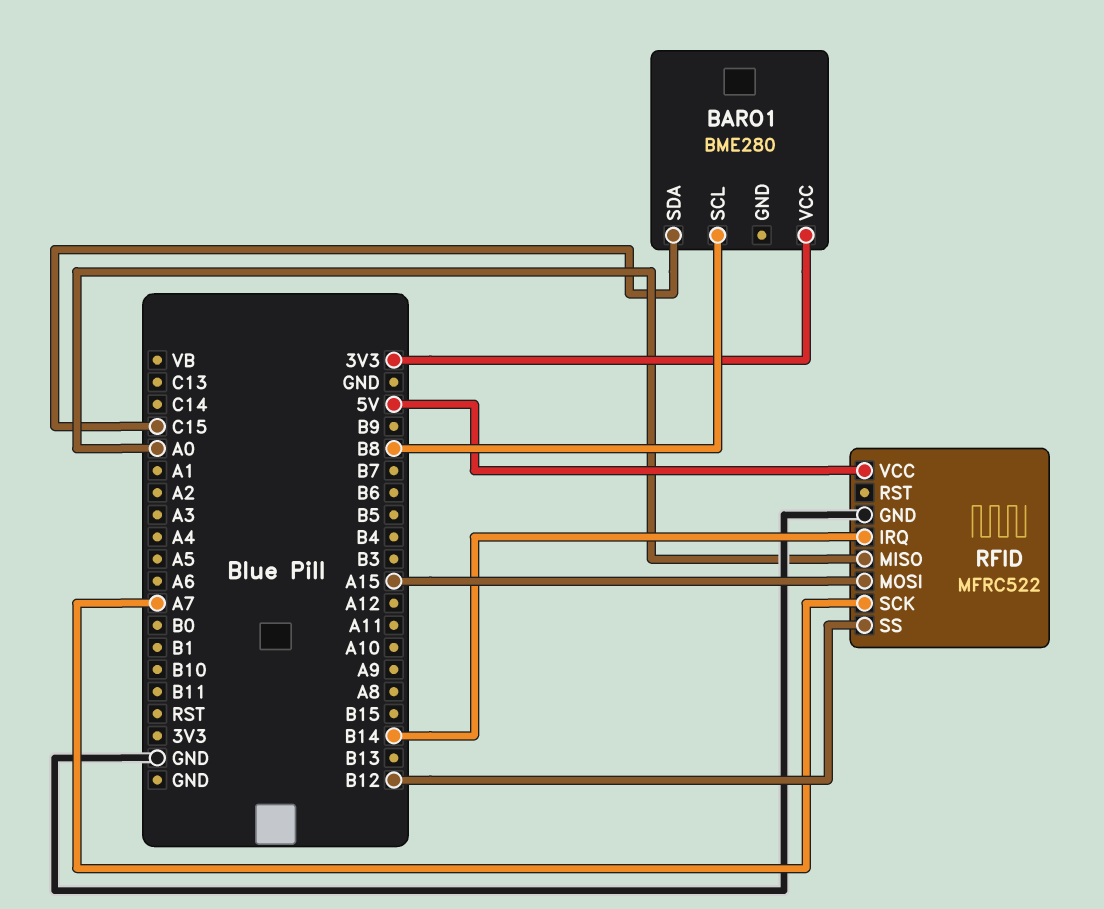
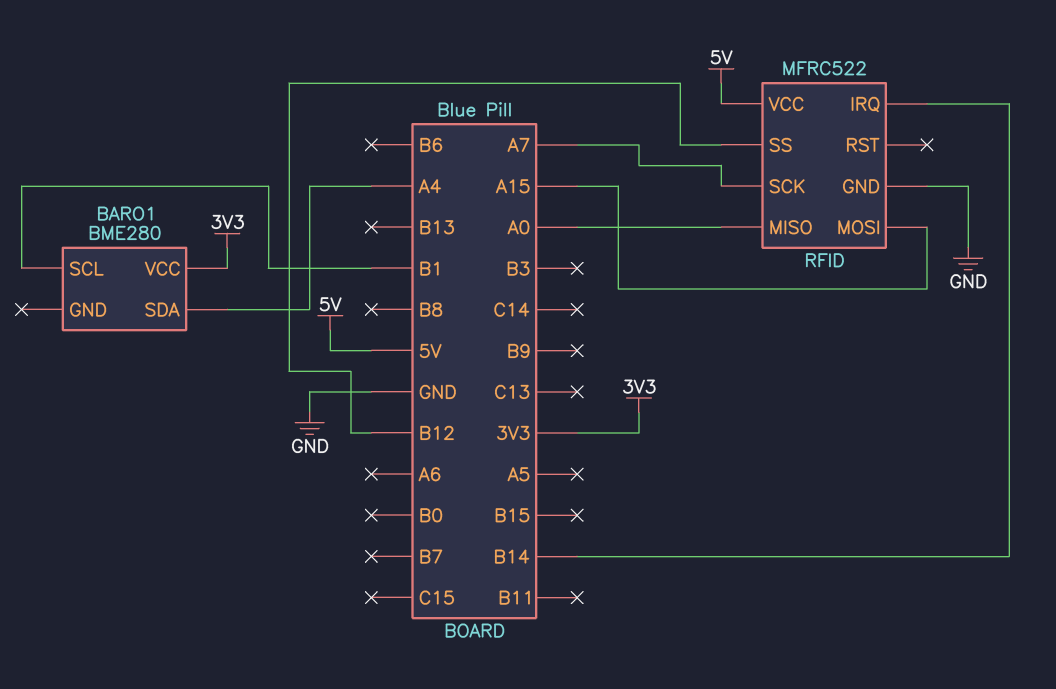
BARO1 pin SCL: B8 -> B1
BARO1 pin SDA: C15 -> A4

